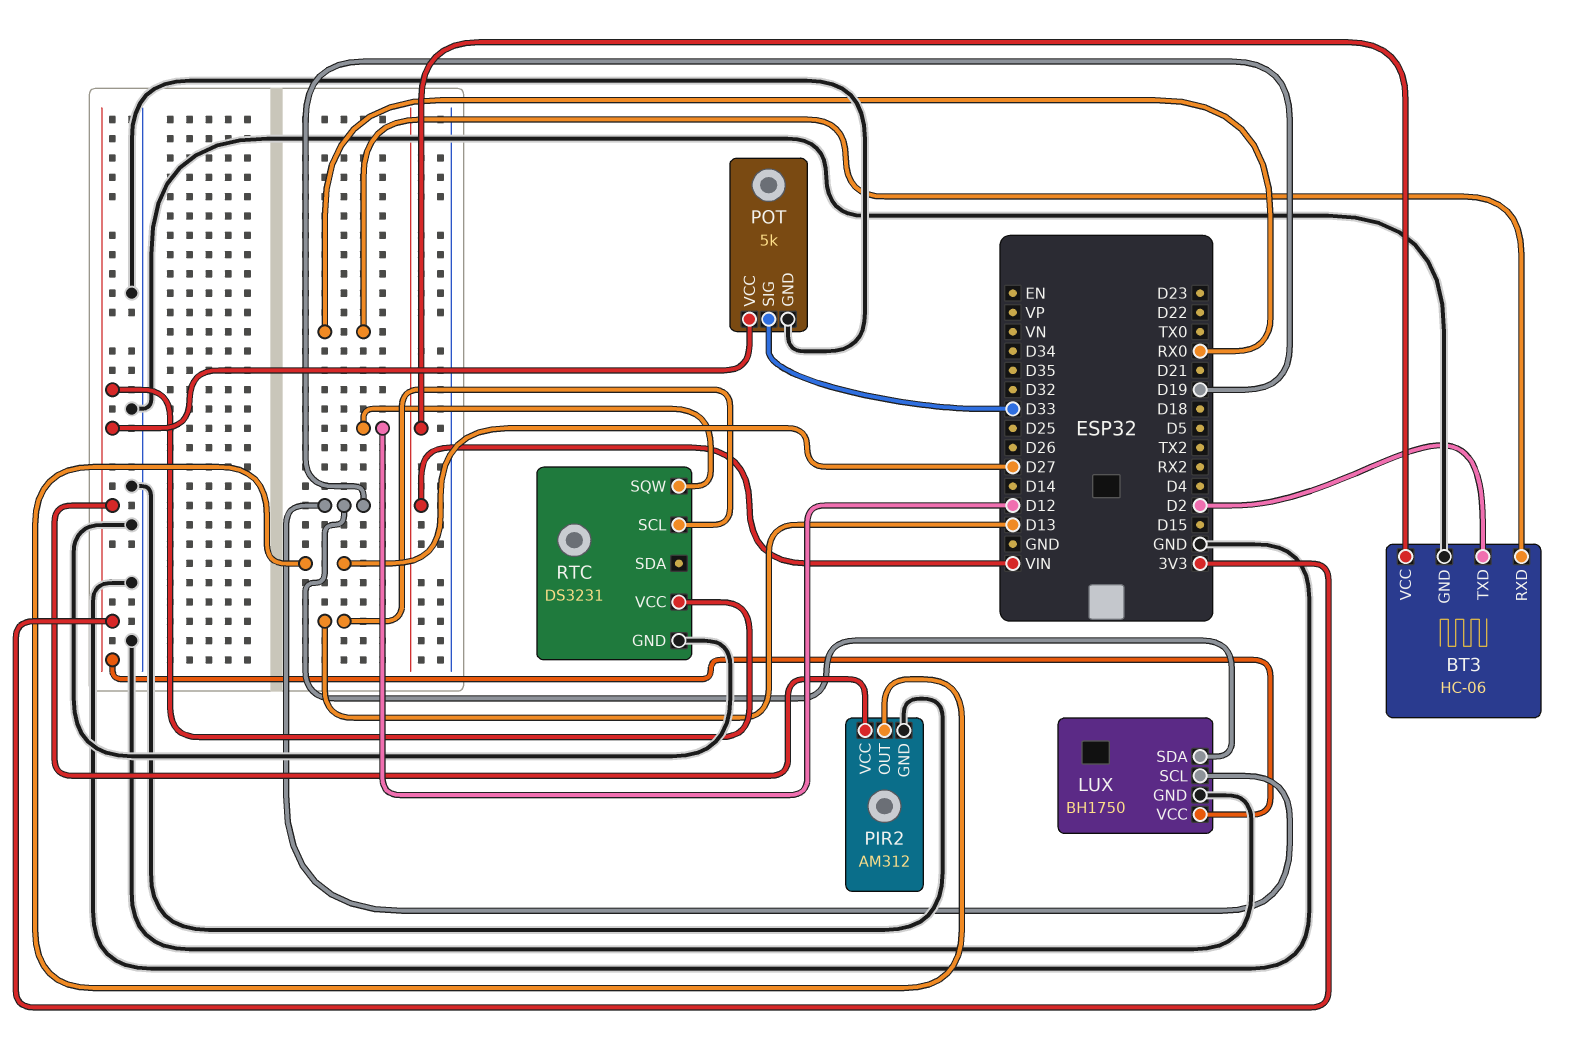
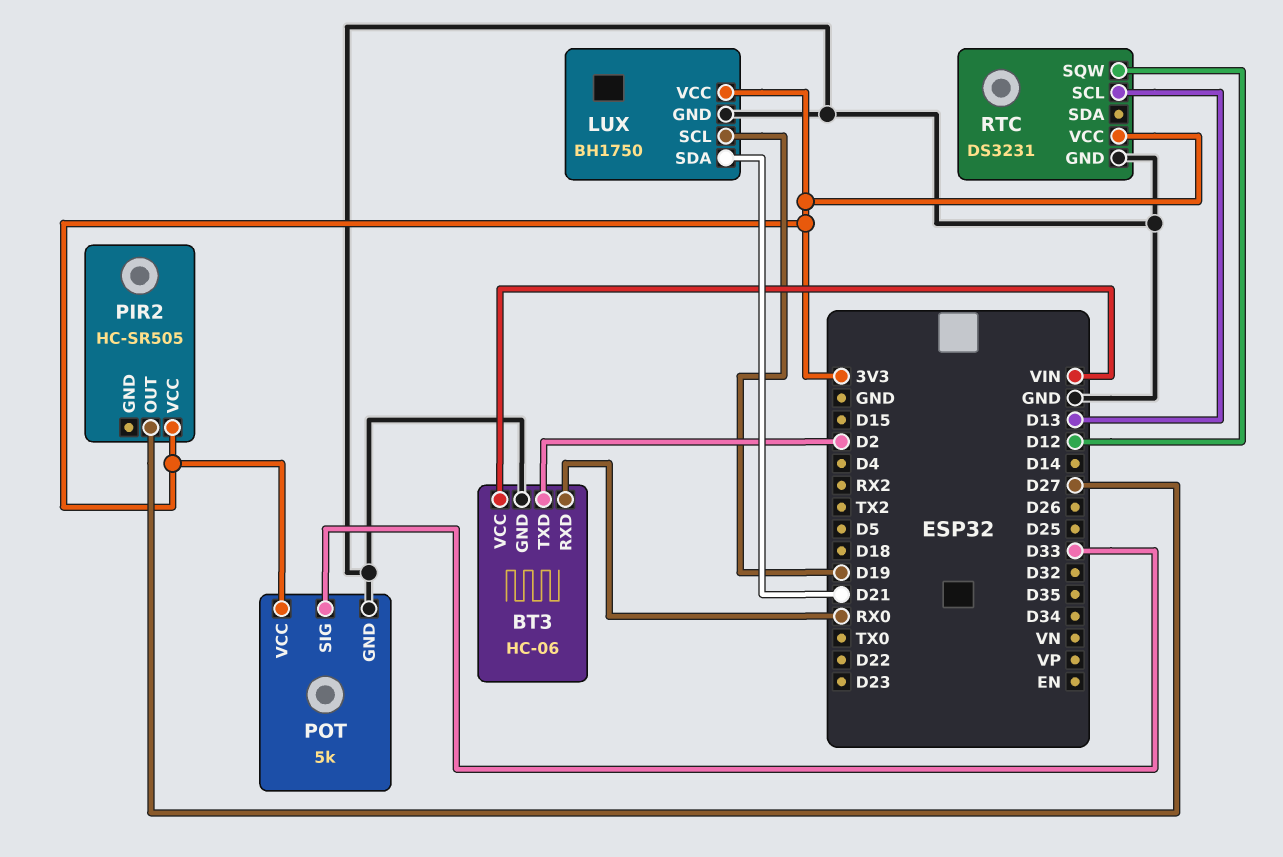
LUX pin SDA: D19 -> D21
PIR2: AM312 -> HC-SR505
PIR2 pin GND: GND -> none

